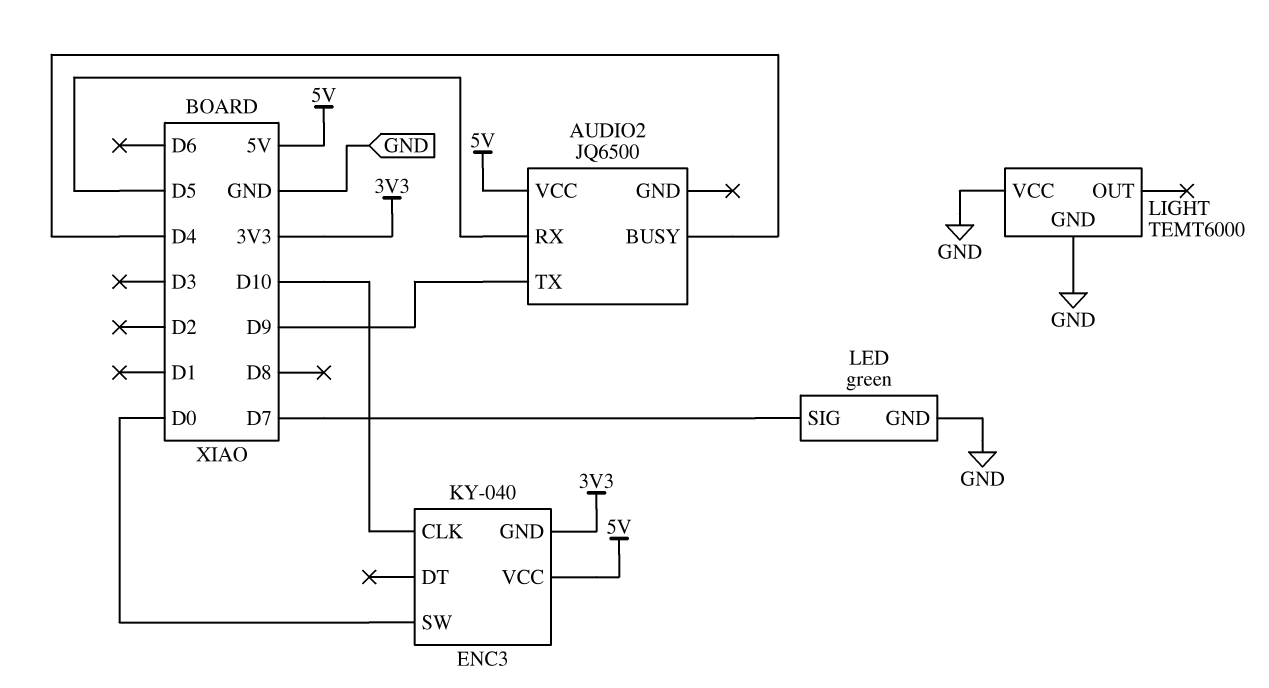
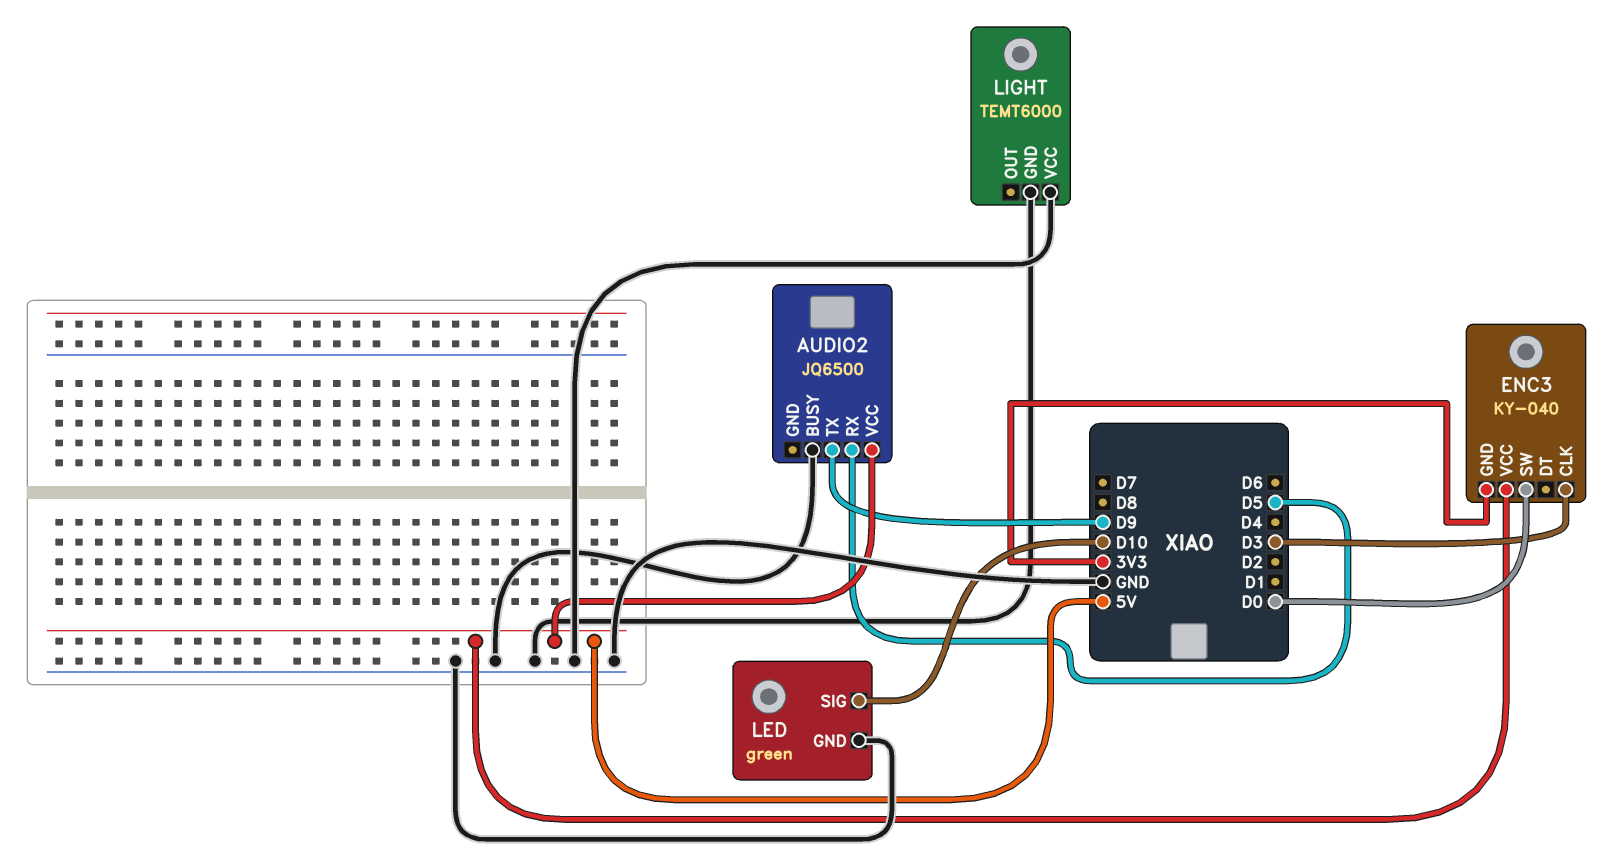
AUDIO2 pin BUSY: D4 -> GND
ENC3 pin CLK: D10 -> D3
LED pin SIG: D7 -> D10

